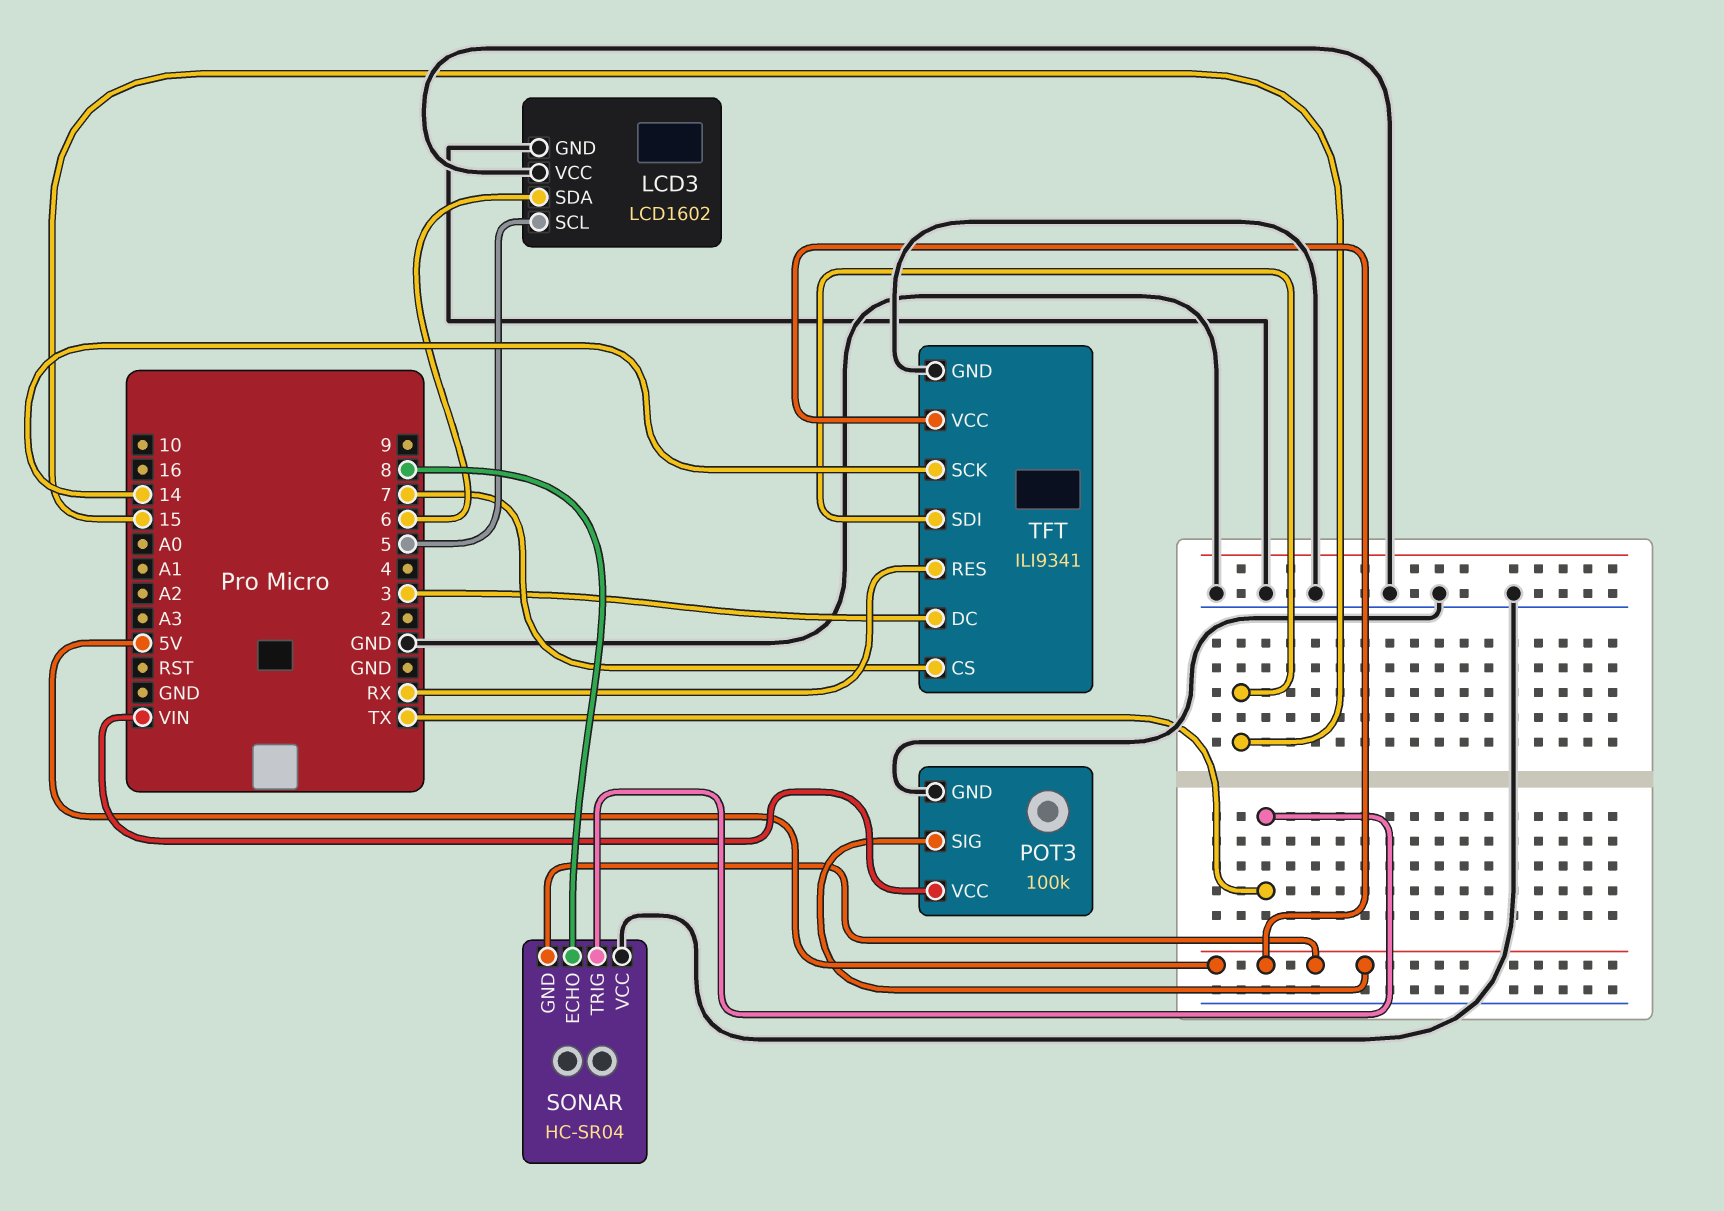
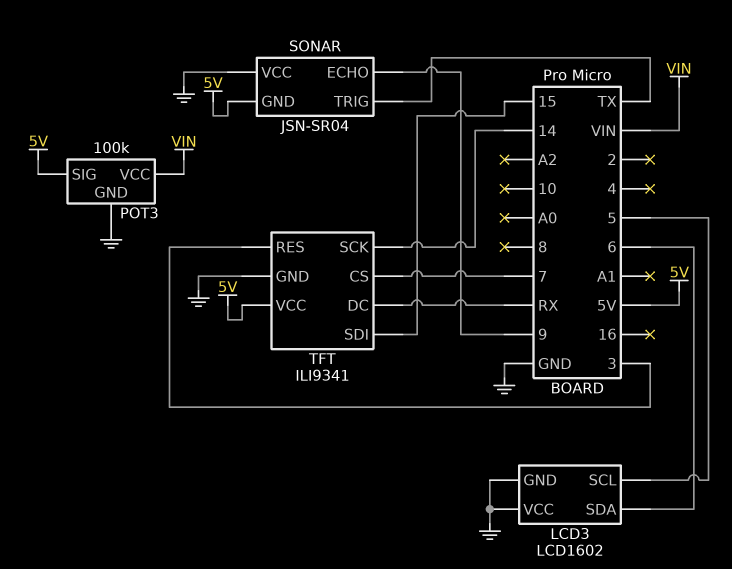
SONAR: HC-SR04 -> JSN-SR04
SONAR pin ECHO: 8 -> 9
TFT pin DC: 3 -> RX
TFT pin RES: RX -> 3

